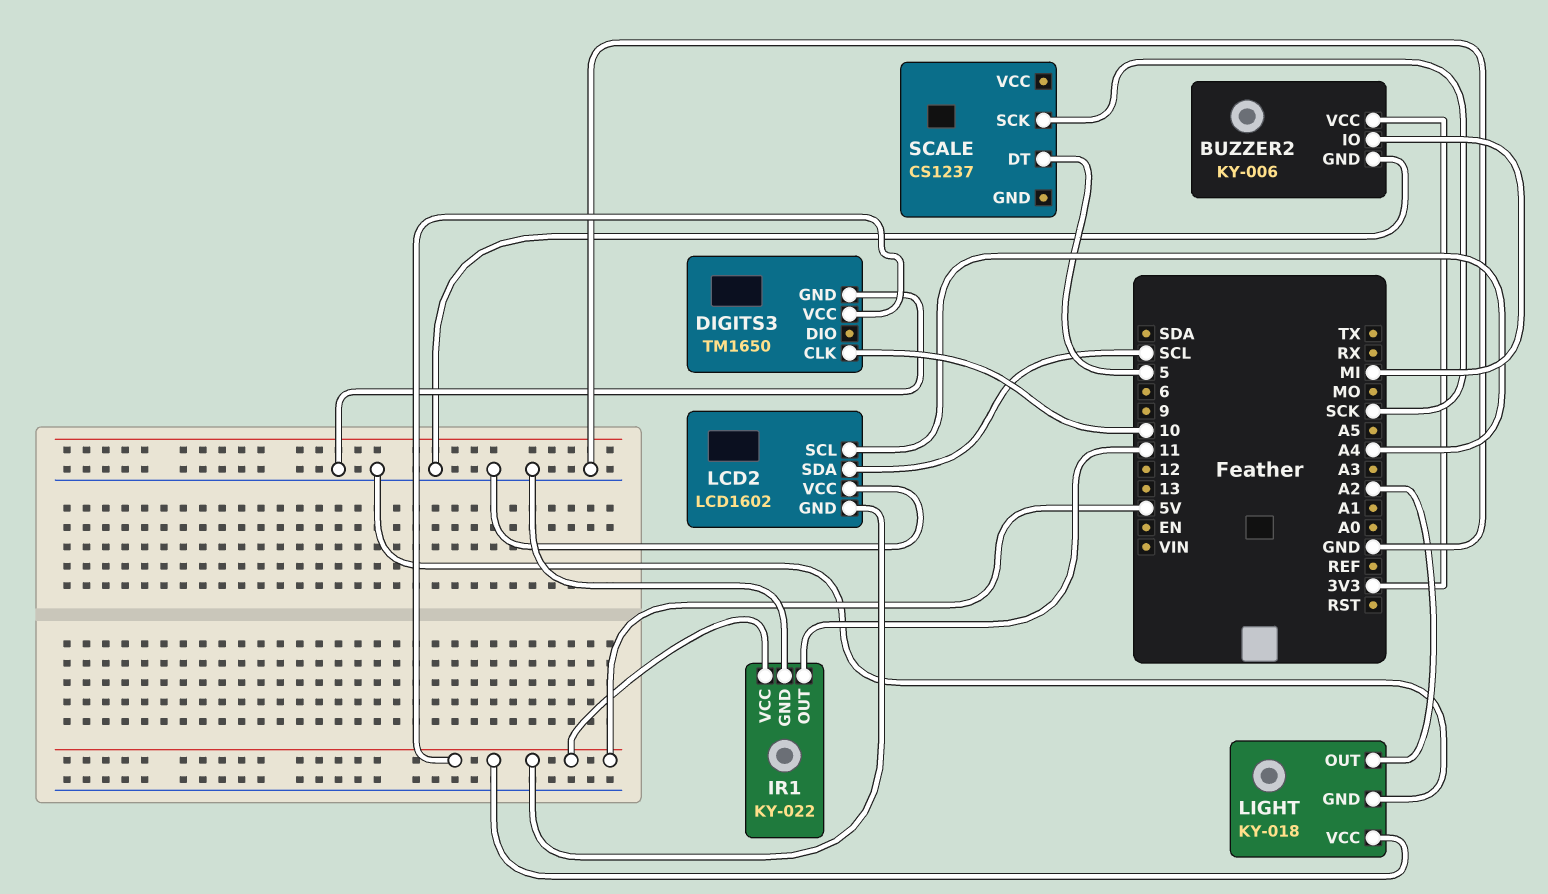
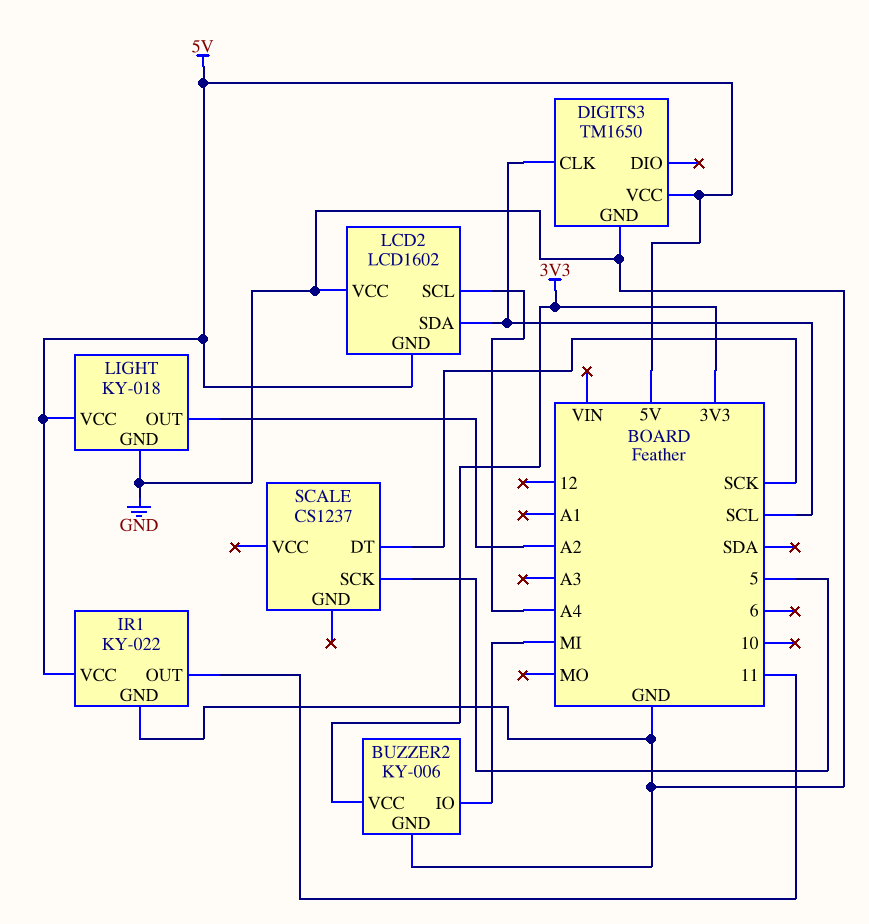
DIGITS3 pin CLK: 10 -> SCL
SCALE pin DT: 5 -> SCK
SCALE pin SCK: SCK -> 5

